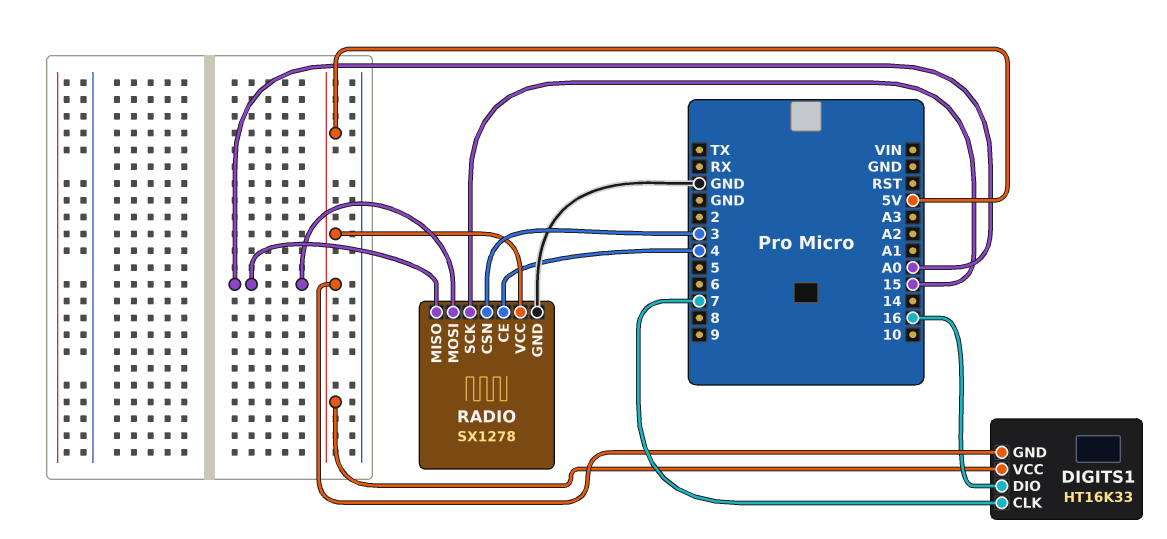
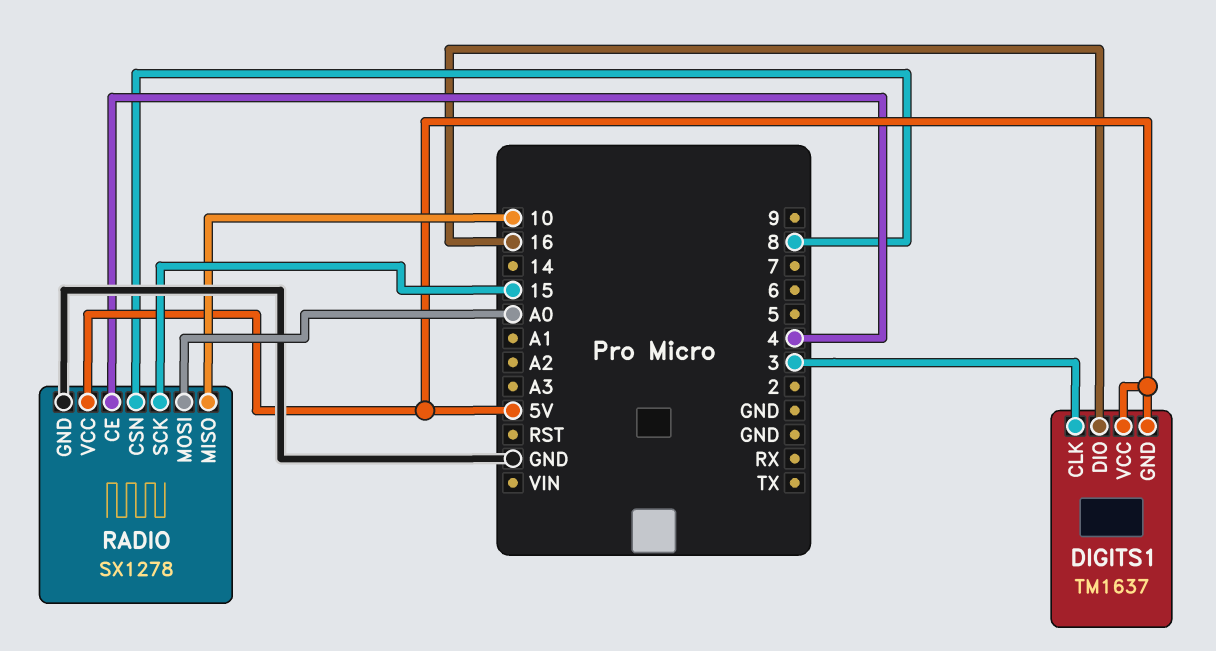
DIGITS1: HT16K33 -> TM1637
DIGITS1 pin CLK: 7 -> 3
RADIO pin CSN: 3 -> 8
RADIO pin MISO: A0 -> 10

